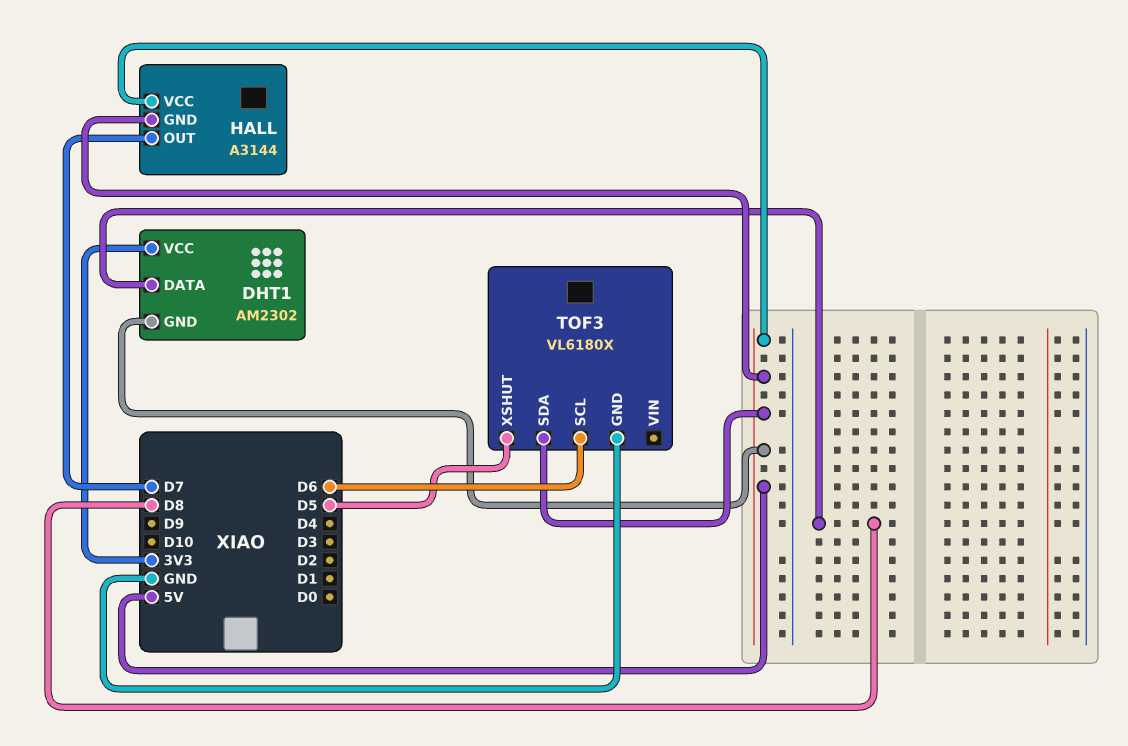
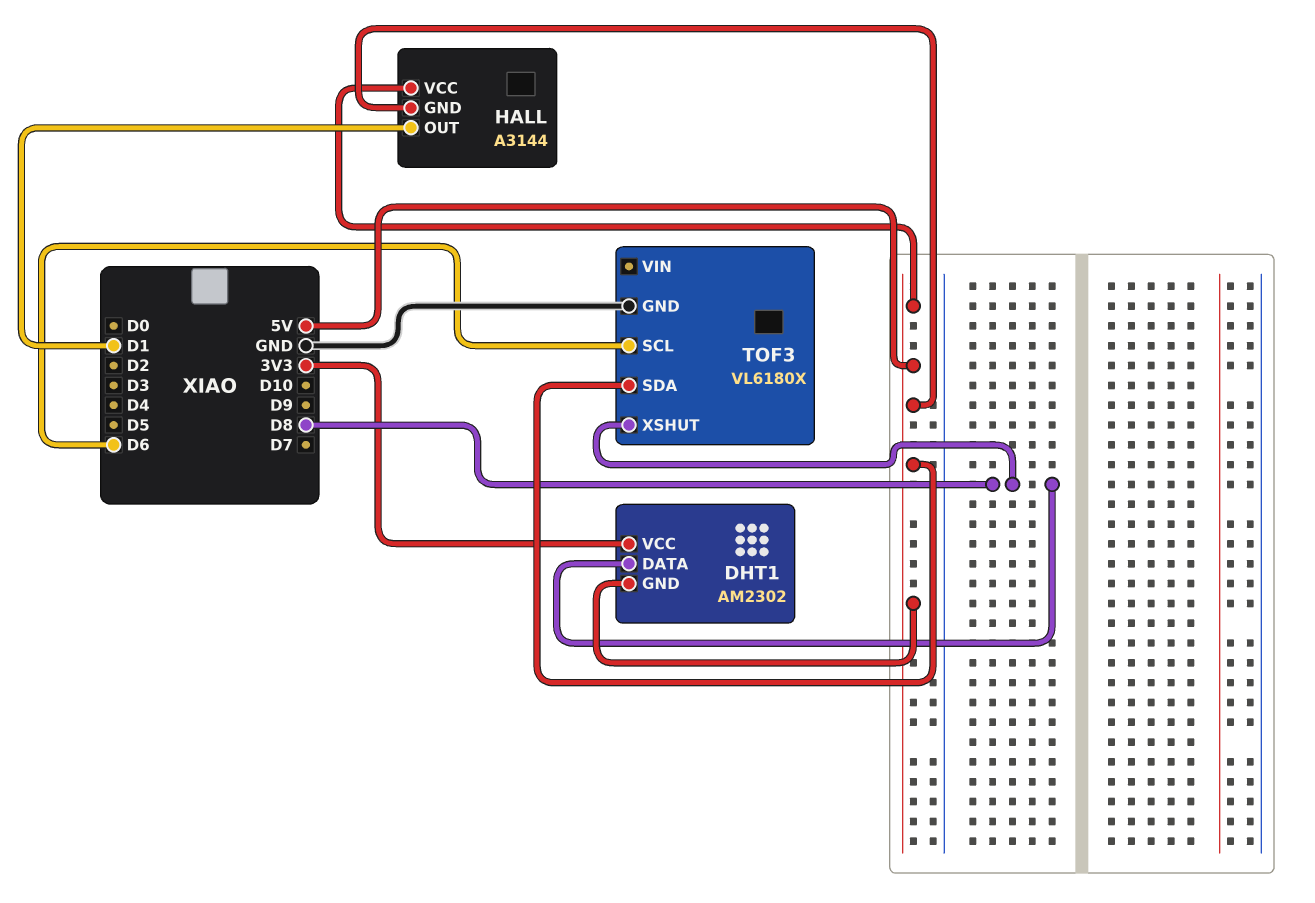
HALL pin OUT: D7 -> D1
TOF3 pin XSHUT: D5 -> D8

